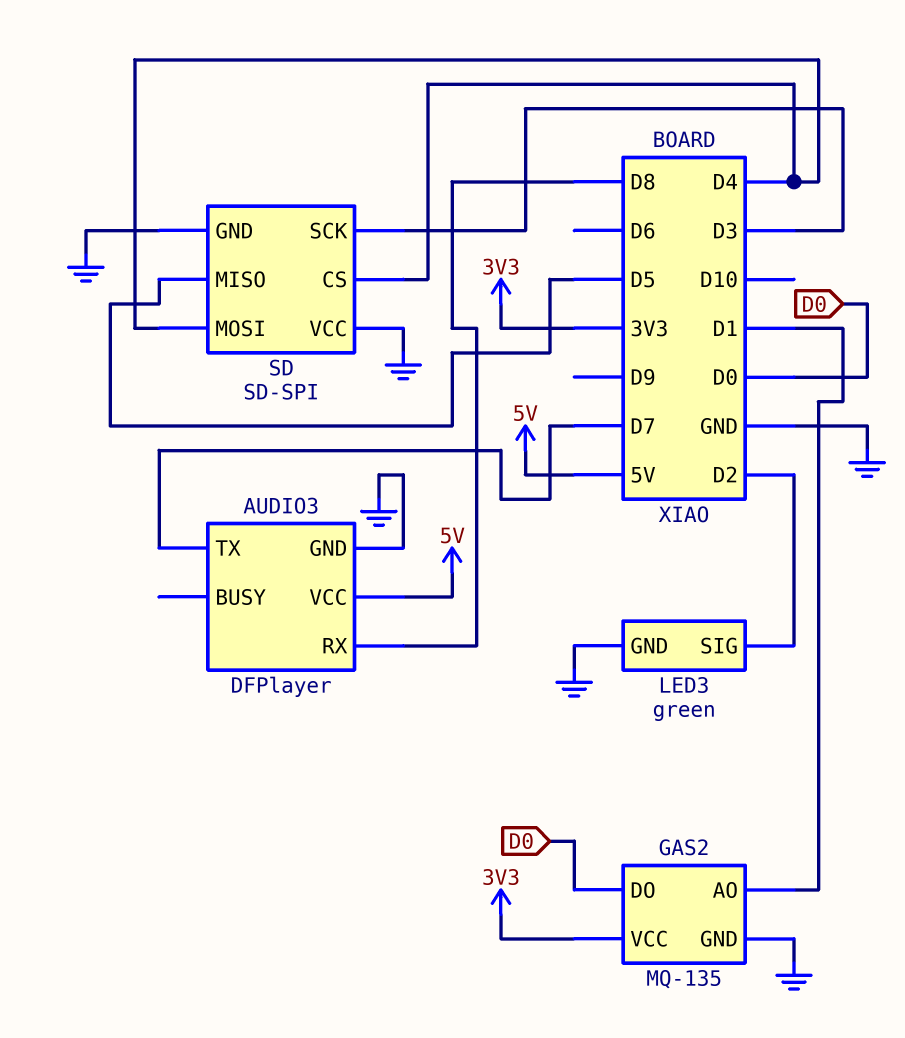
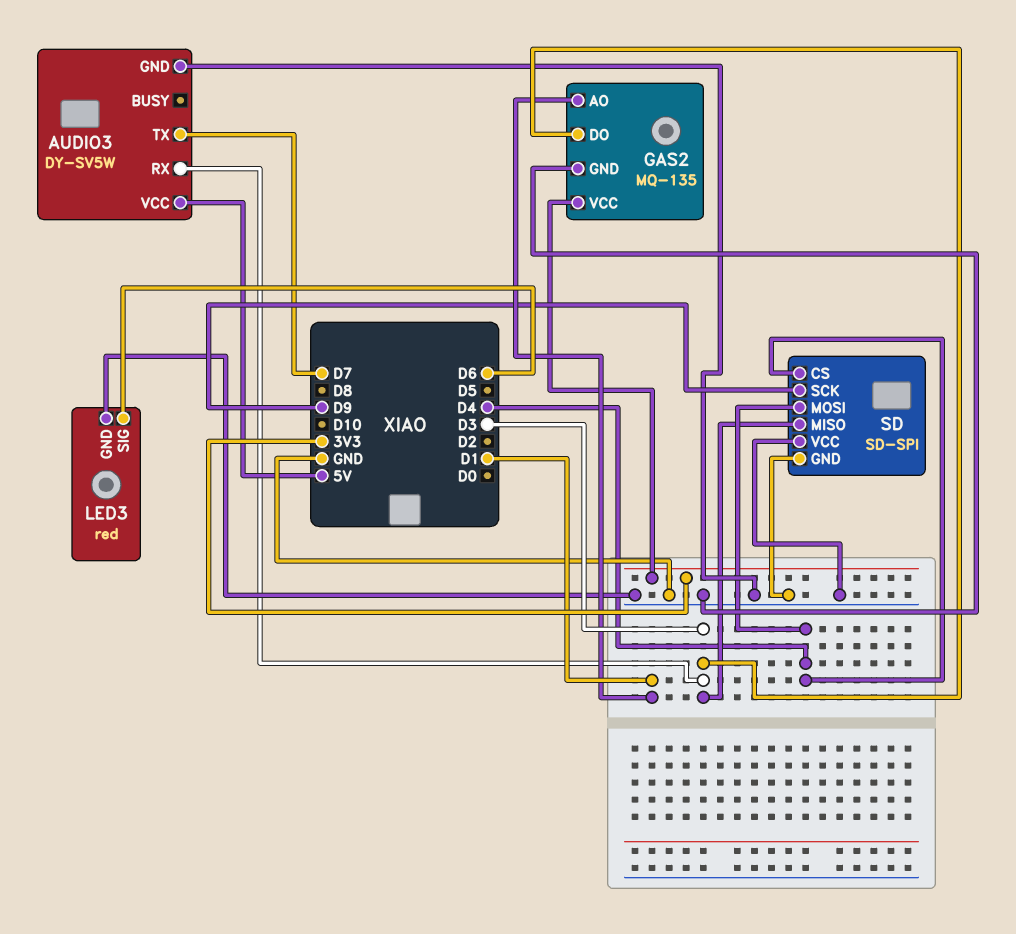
AUDIO3: DFPlayer -> DY-SV5W
AUDIO3 pin RX: D8 -> D3
GAS2 pin DO: D0 -> D3
LED3: green -> red
LED3 pin SIG: D2 -> D6
SD pin MISO: D5 -> D3
SD pin SCK: D3 -> D9

